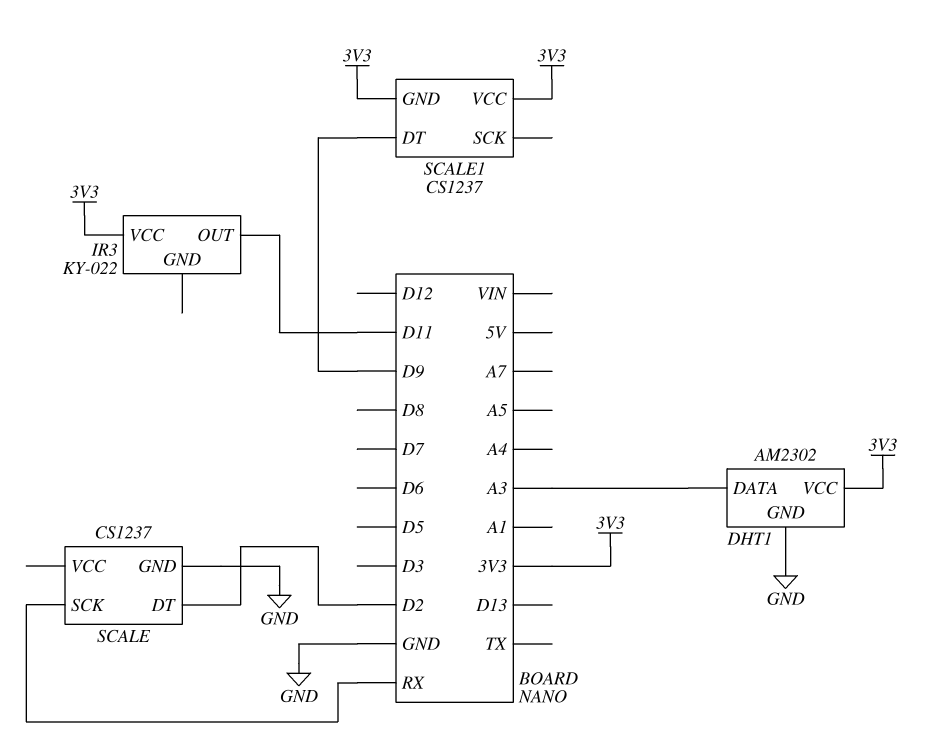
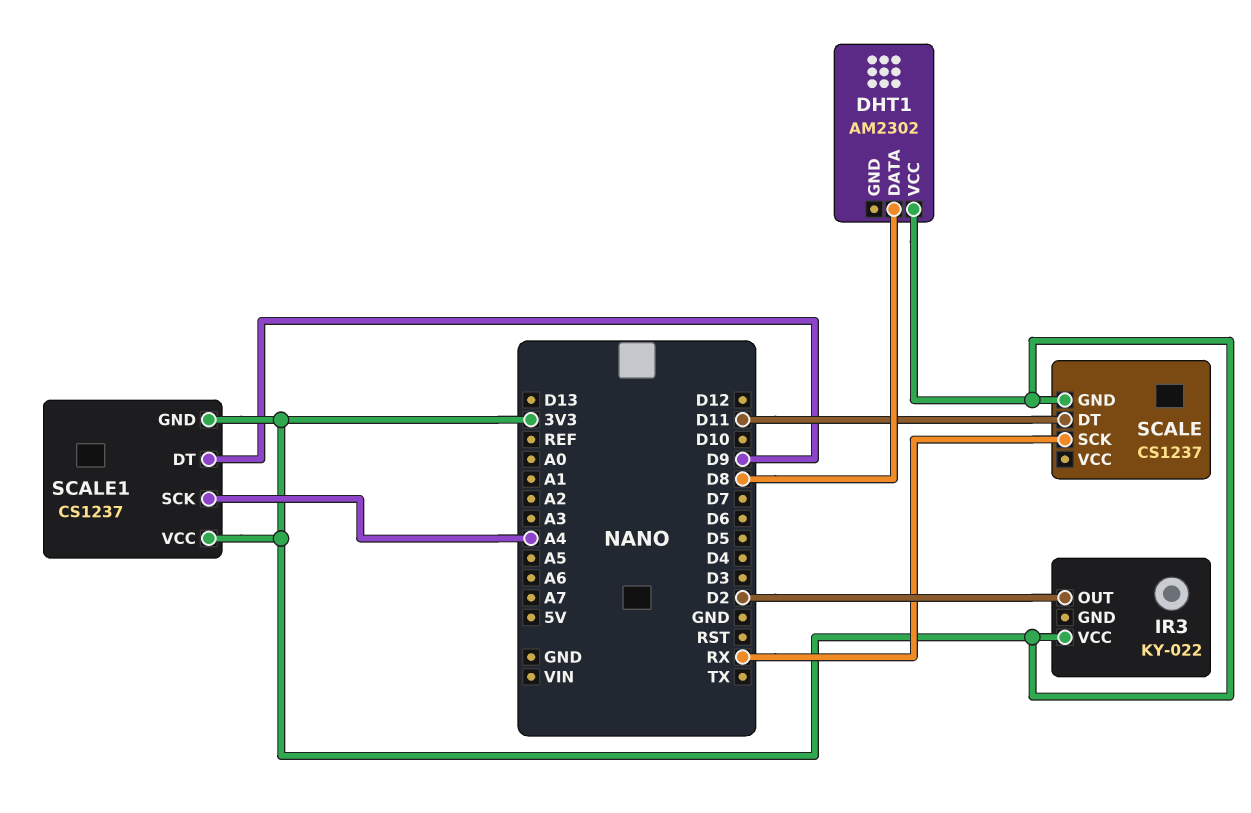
DHT1 pin DATA: A3 -> D8
DHT1 pin GND: GND -> none
IR3 pin OUT: D11 -> D2
SCALE pin DT: D2 -> D11
SCALE pin GND: GND -> 3V3
SCALE1 pin SCK: none -> A4

